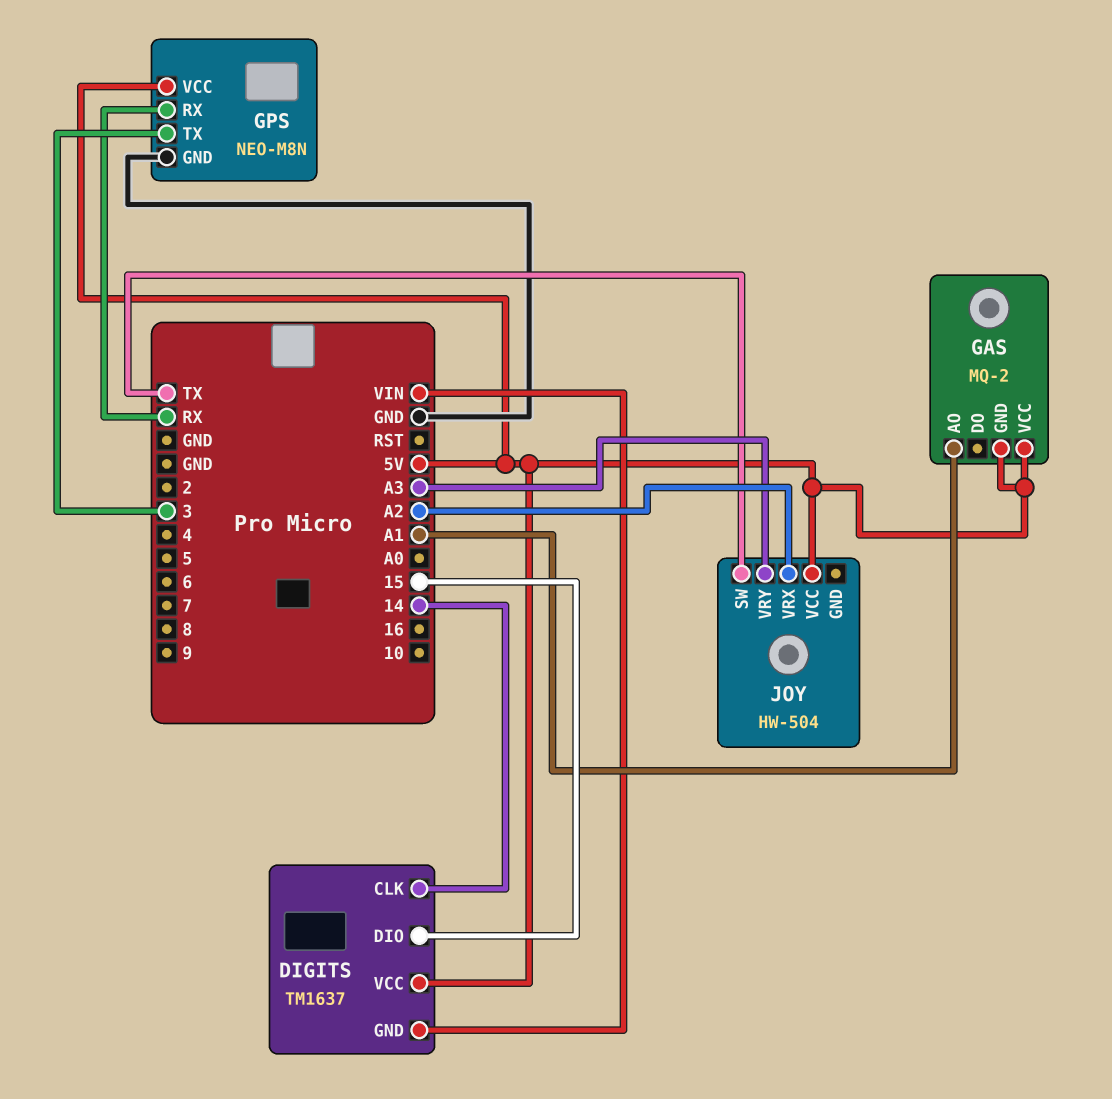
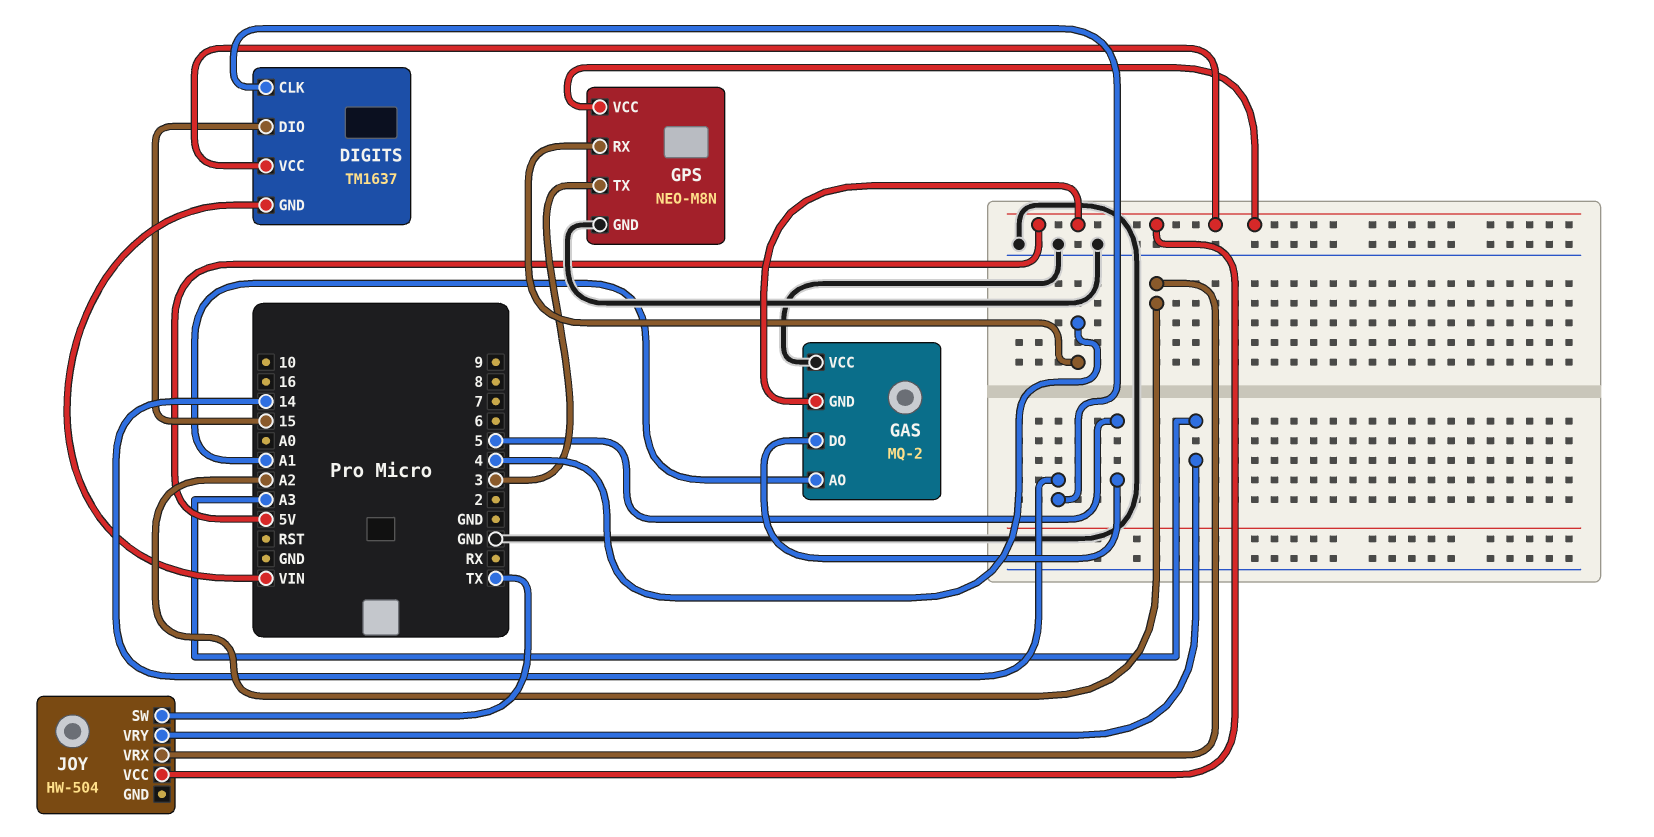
GAS pin DO: none -> 5
GAS pin VCC: 5V -> GND
GPS pin RX: RX -> 4

